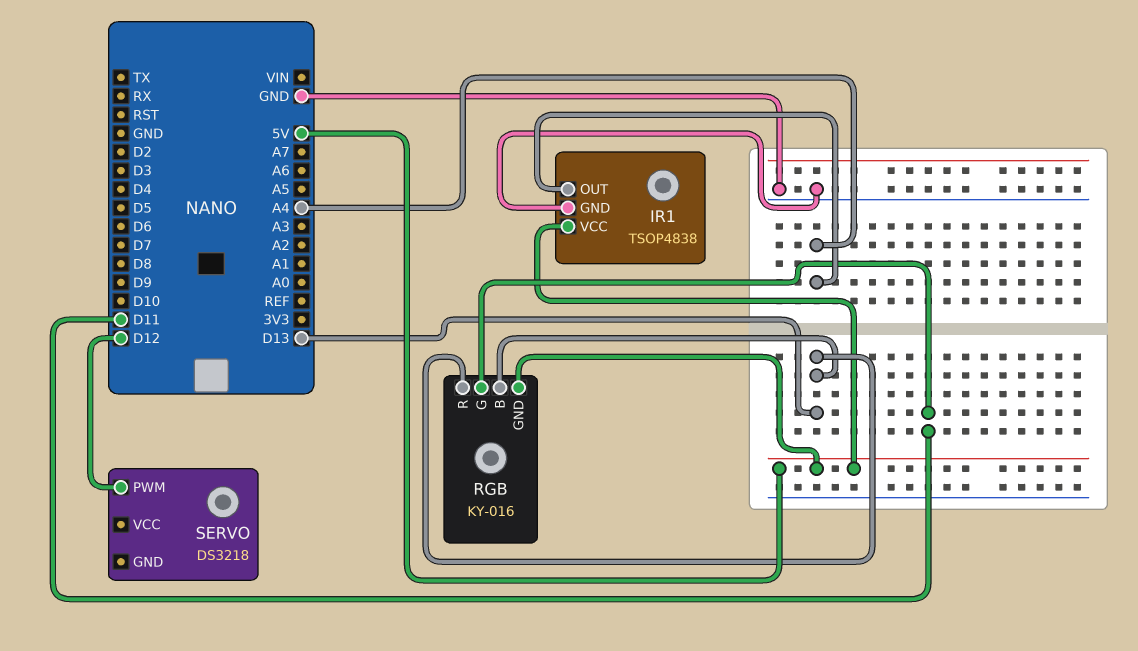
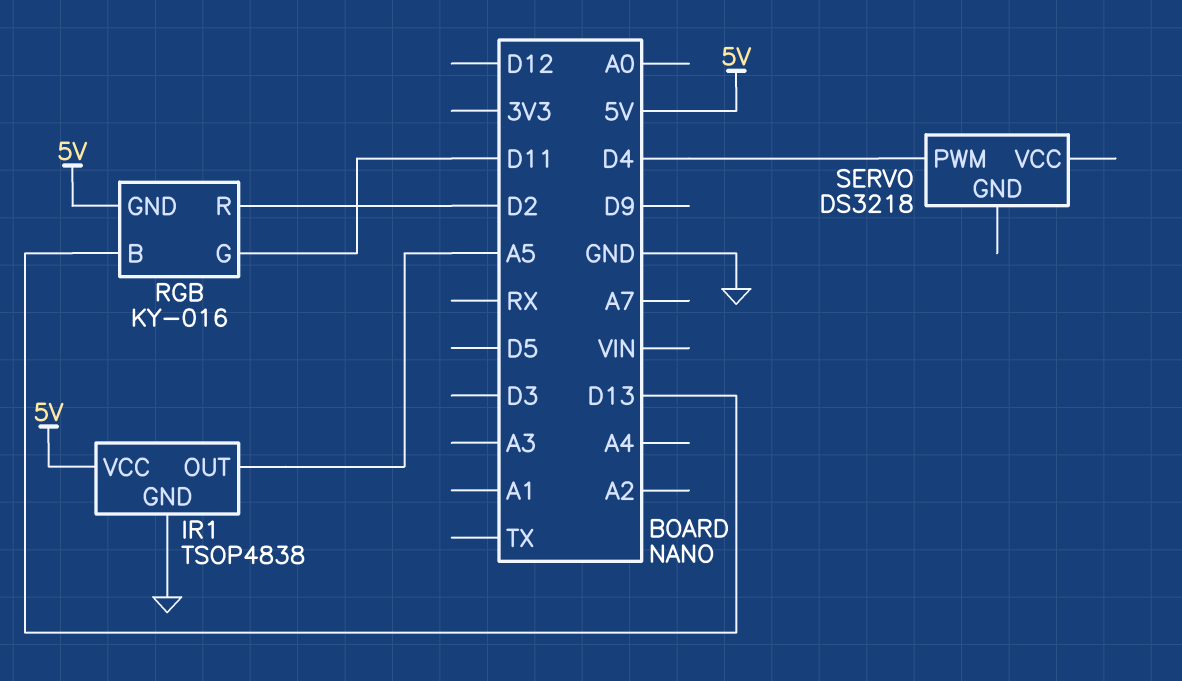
IR1 pin OUT: A4 -> A5
RGB pin R: D13 -> D2
SERVO pin PWM: D12 -> D4

